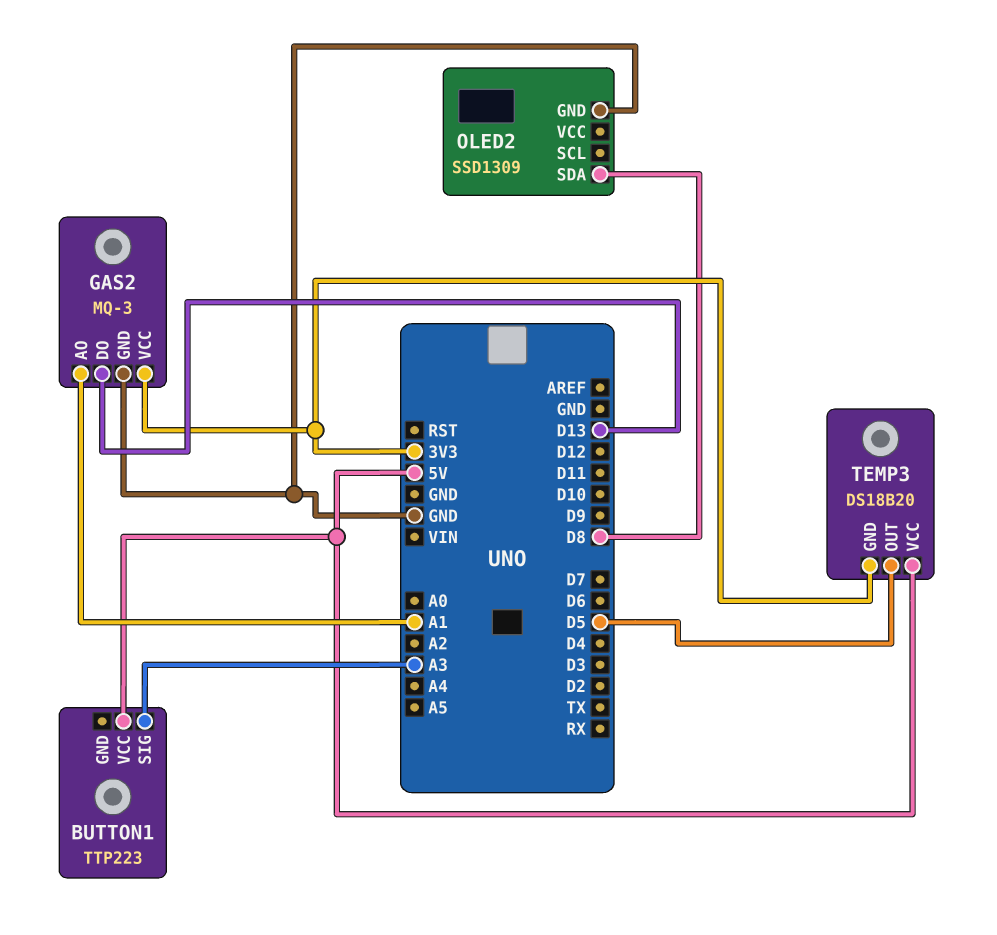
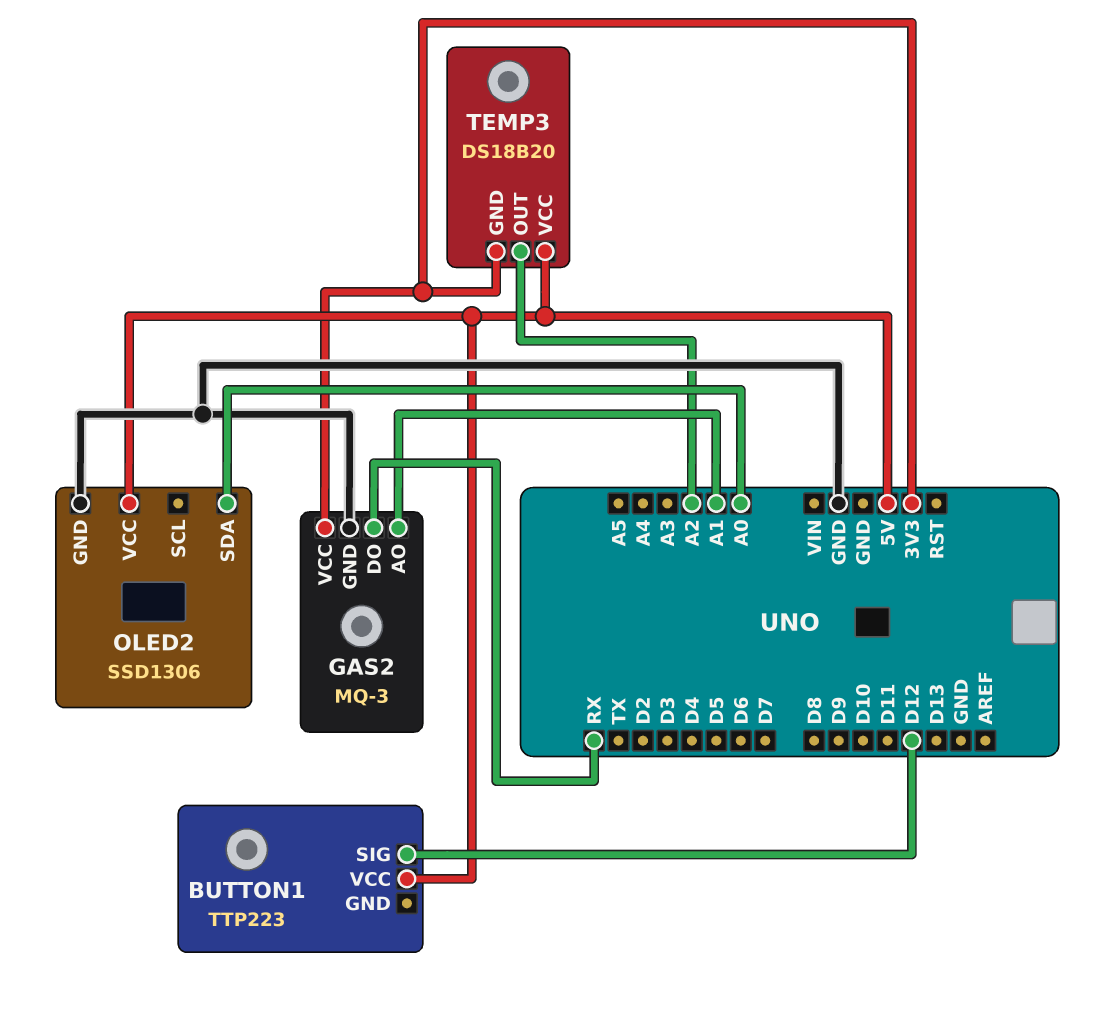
BUTTON1 pin SIG: A3 -> D12
GAS2 pin DO: D13 -> RX
OLED2: SSD1309 -> SSD1306
OLED2 pin SDA: D8 -> A0
OLED2 pin VCC: none -> 5V
TEMP3 pin OUT: D5 -> A2

